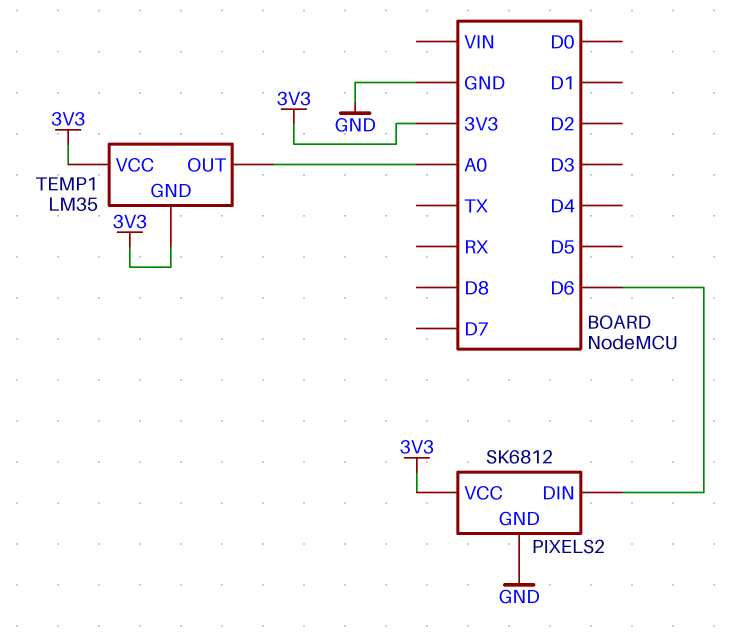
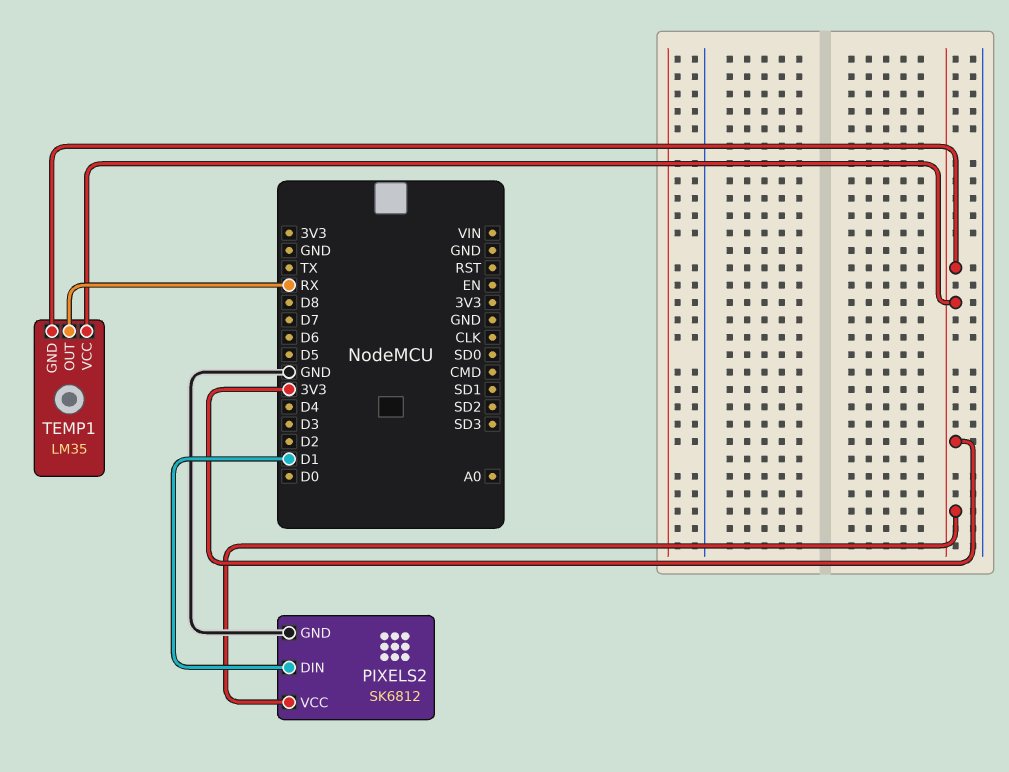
PIXELS2 pin DIN: D6 -> D1
TEMP1 pin OUT: A0 -> RX

